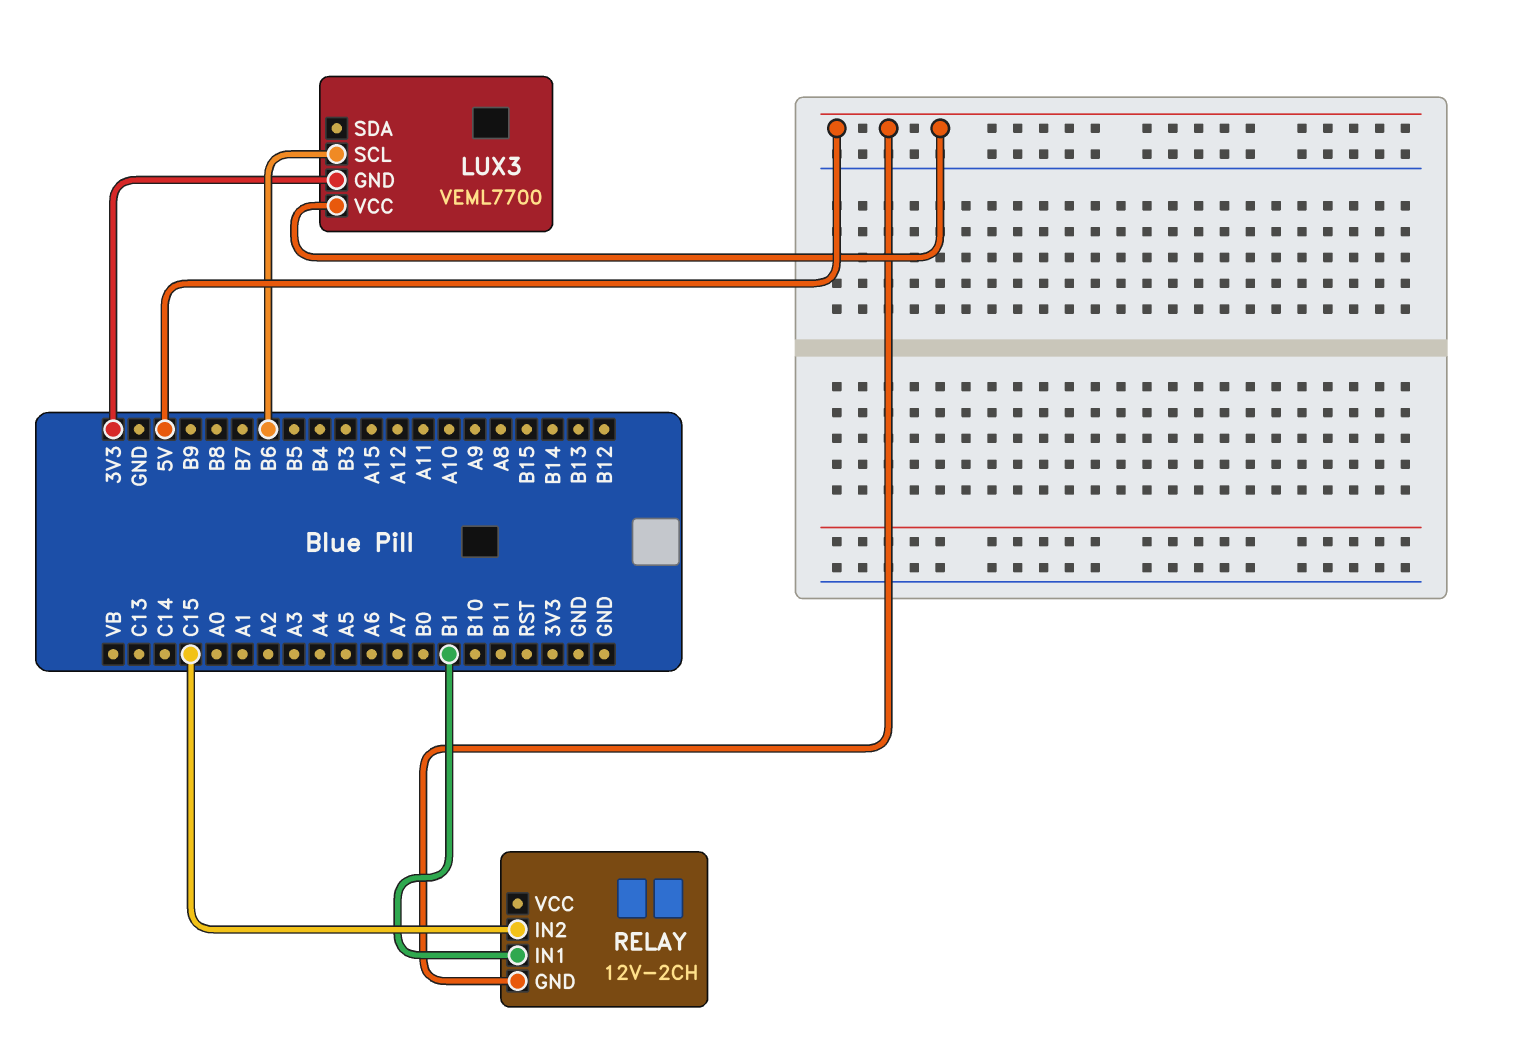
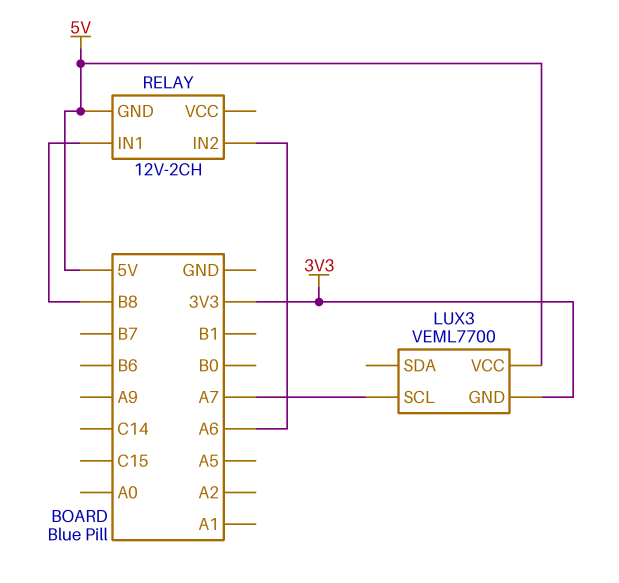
LUX3 pin SCL: B6 -> A7
RELAY pin IN1: B1 -> B8
RELAY pin IN2: C15 -> A6

